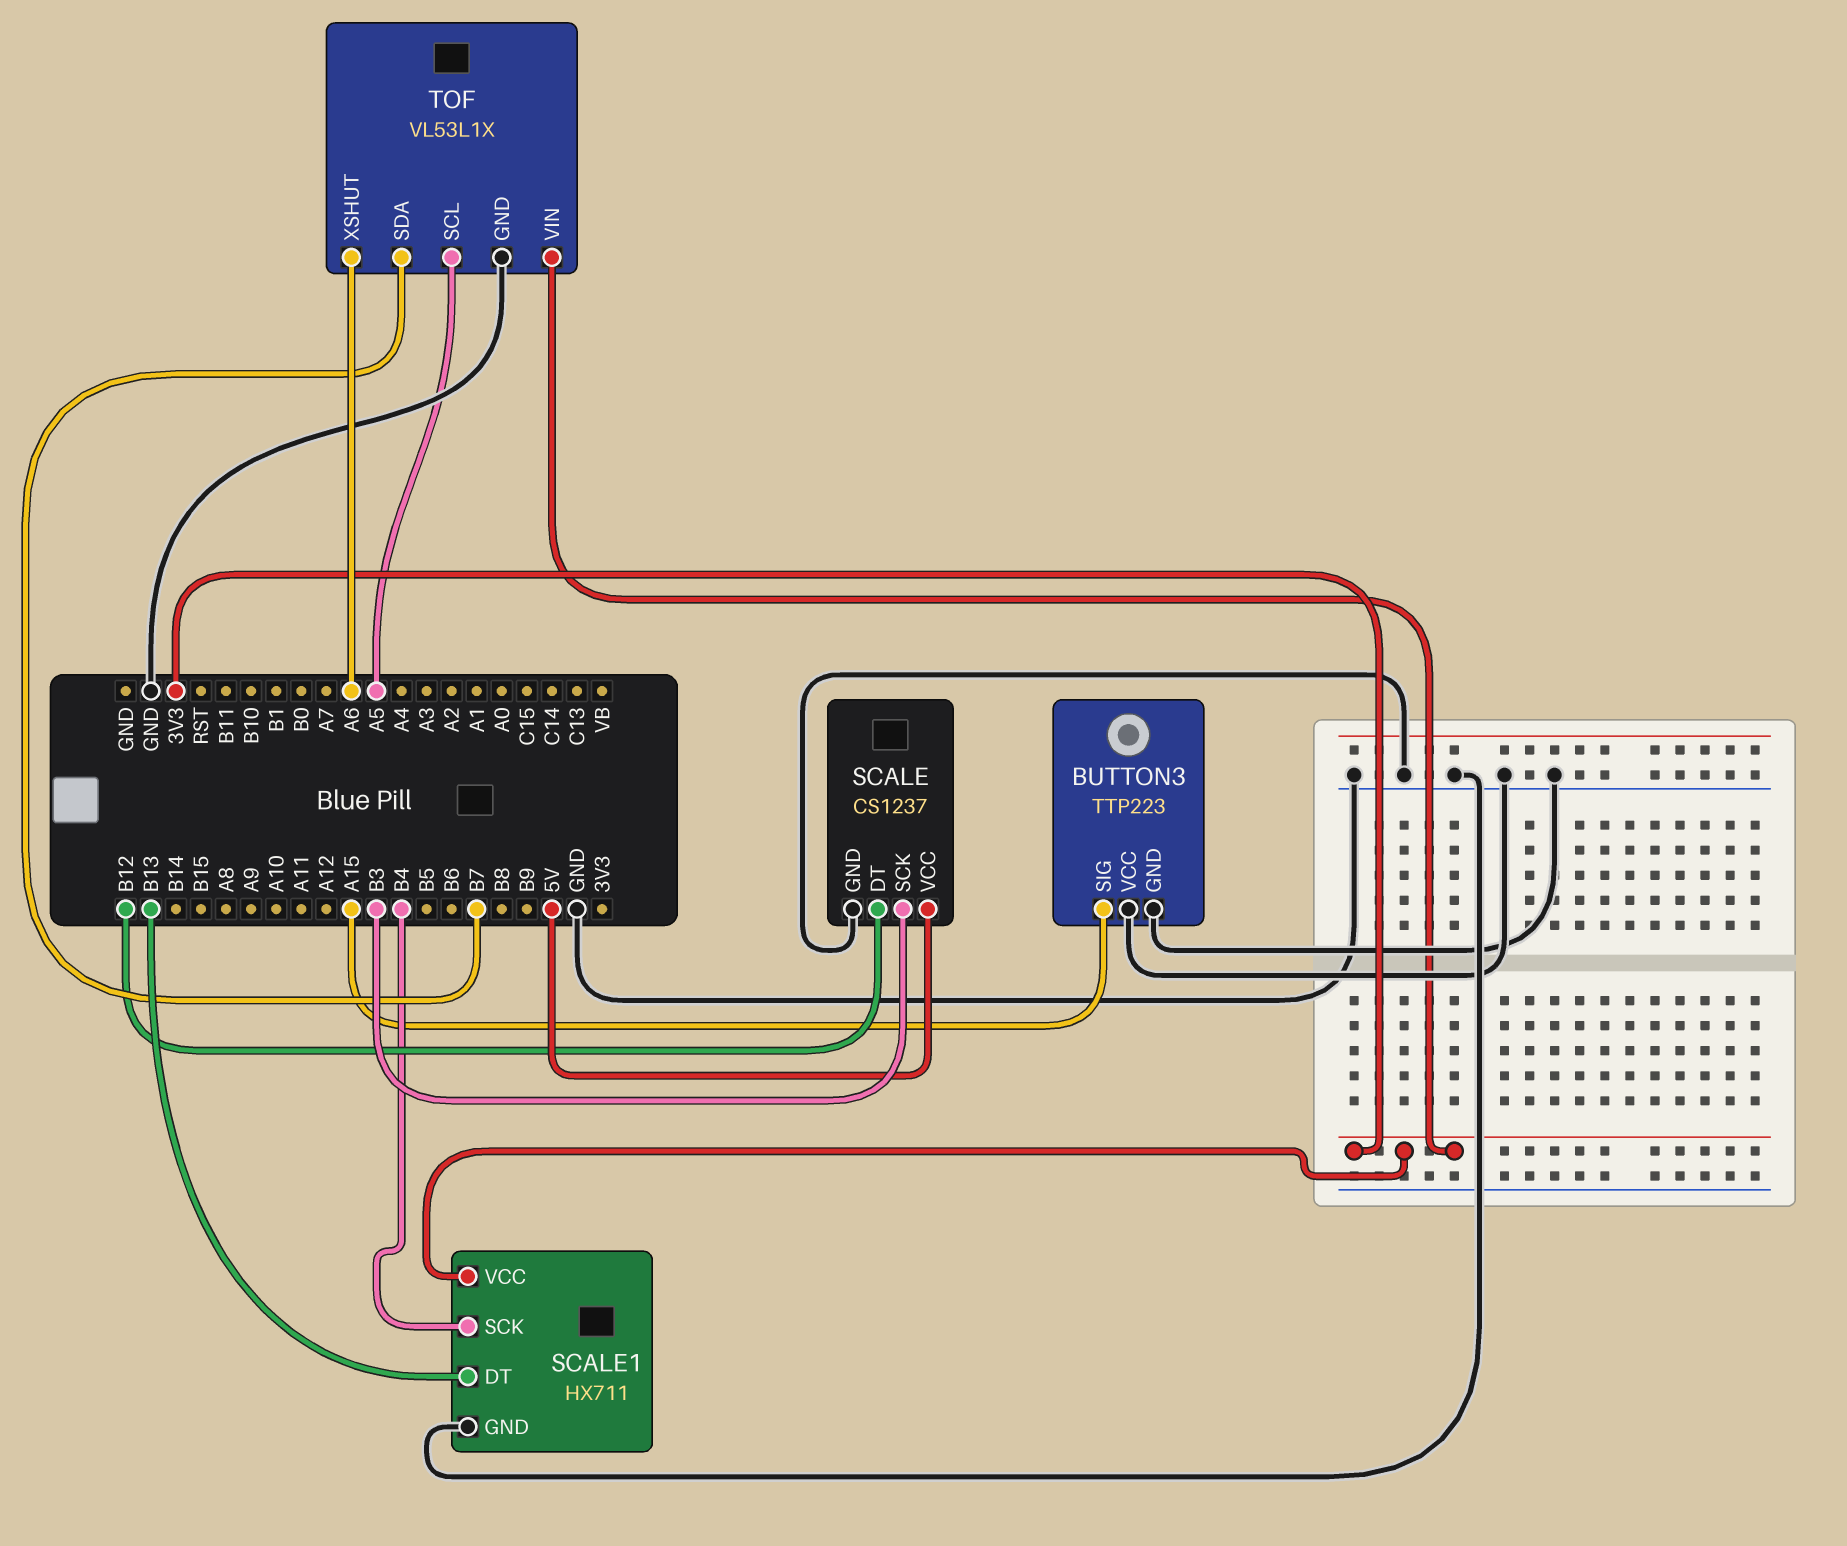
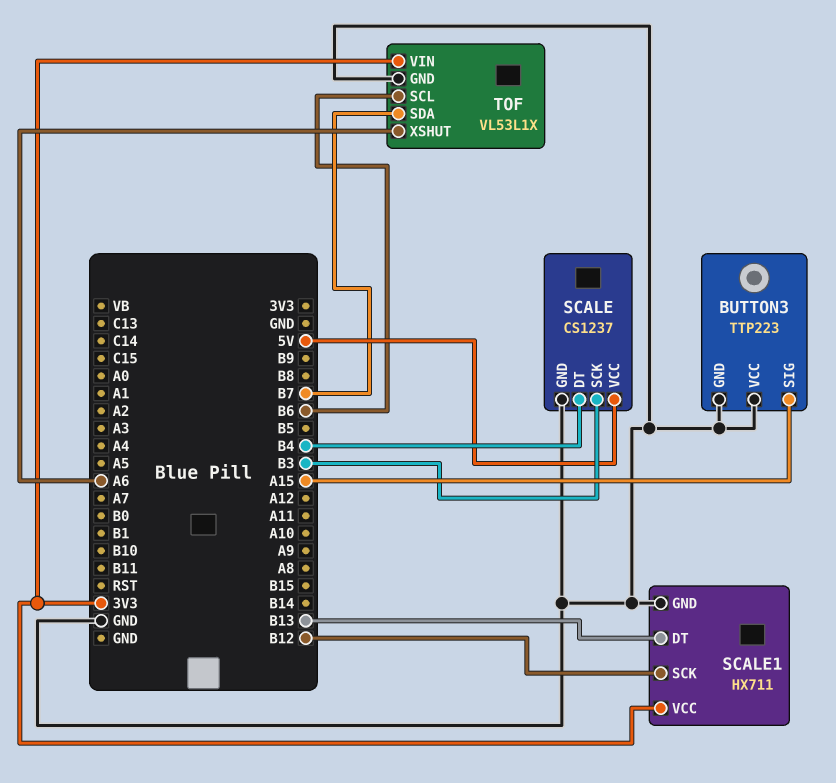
SCALE pin DT: B12 -> B4
SCALE1 pin SCK: B4 -> B12
TOF pin SCL: A5 -> B6

